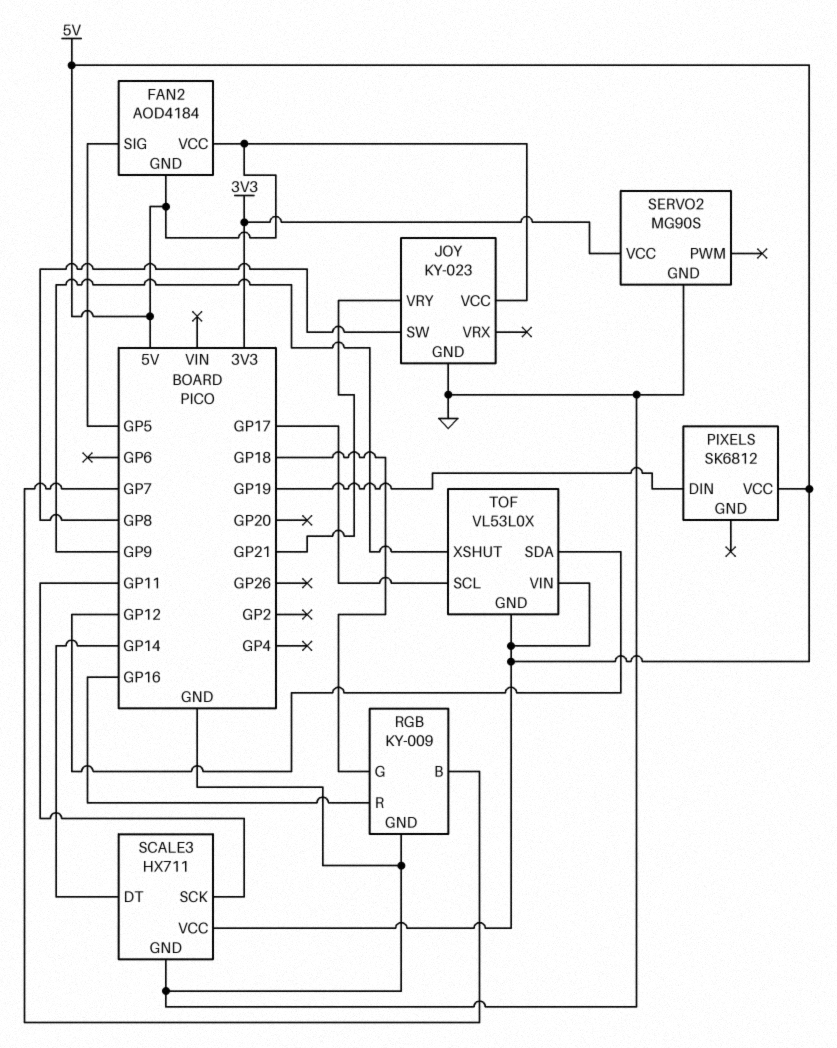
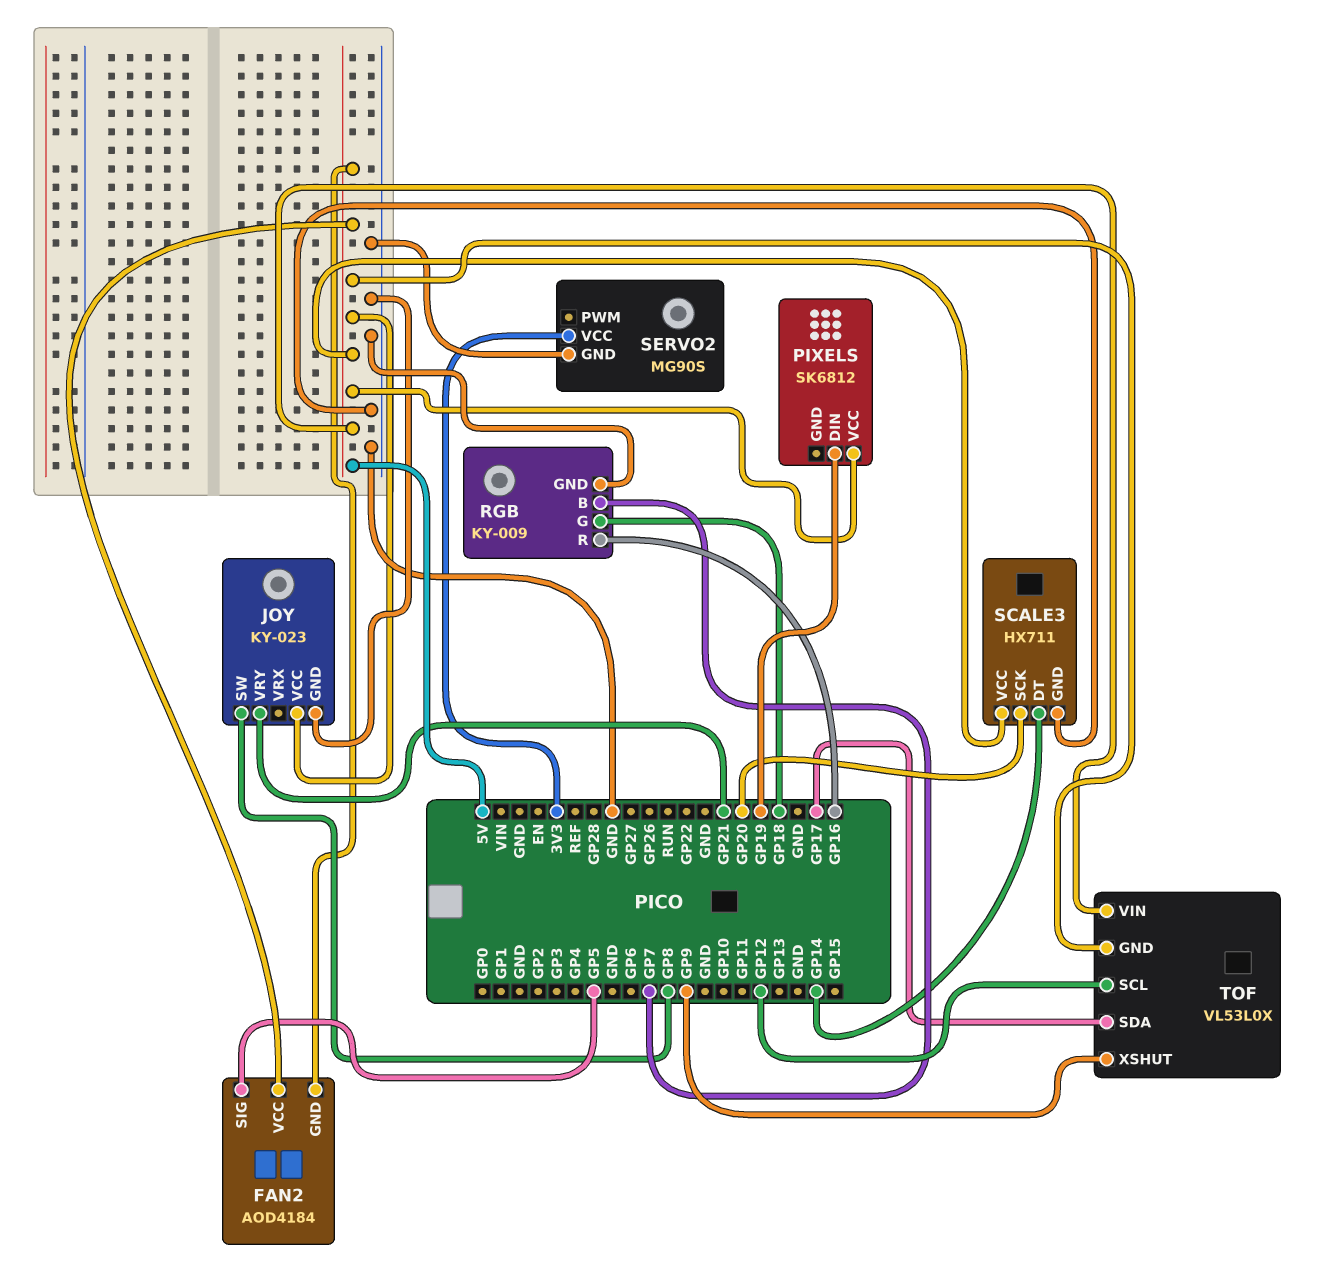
SCALE3 pin SCK: GP11 -> GP20
TOF pin SCL: GP17 -> GP12
TOF pin SDA: GP12 -> GP17

